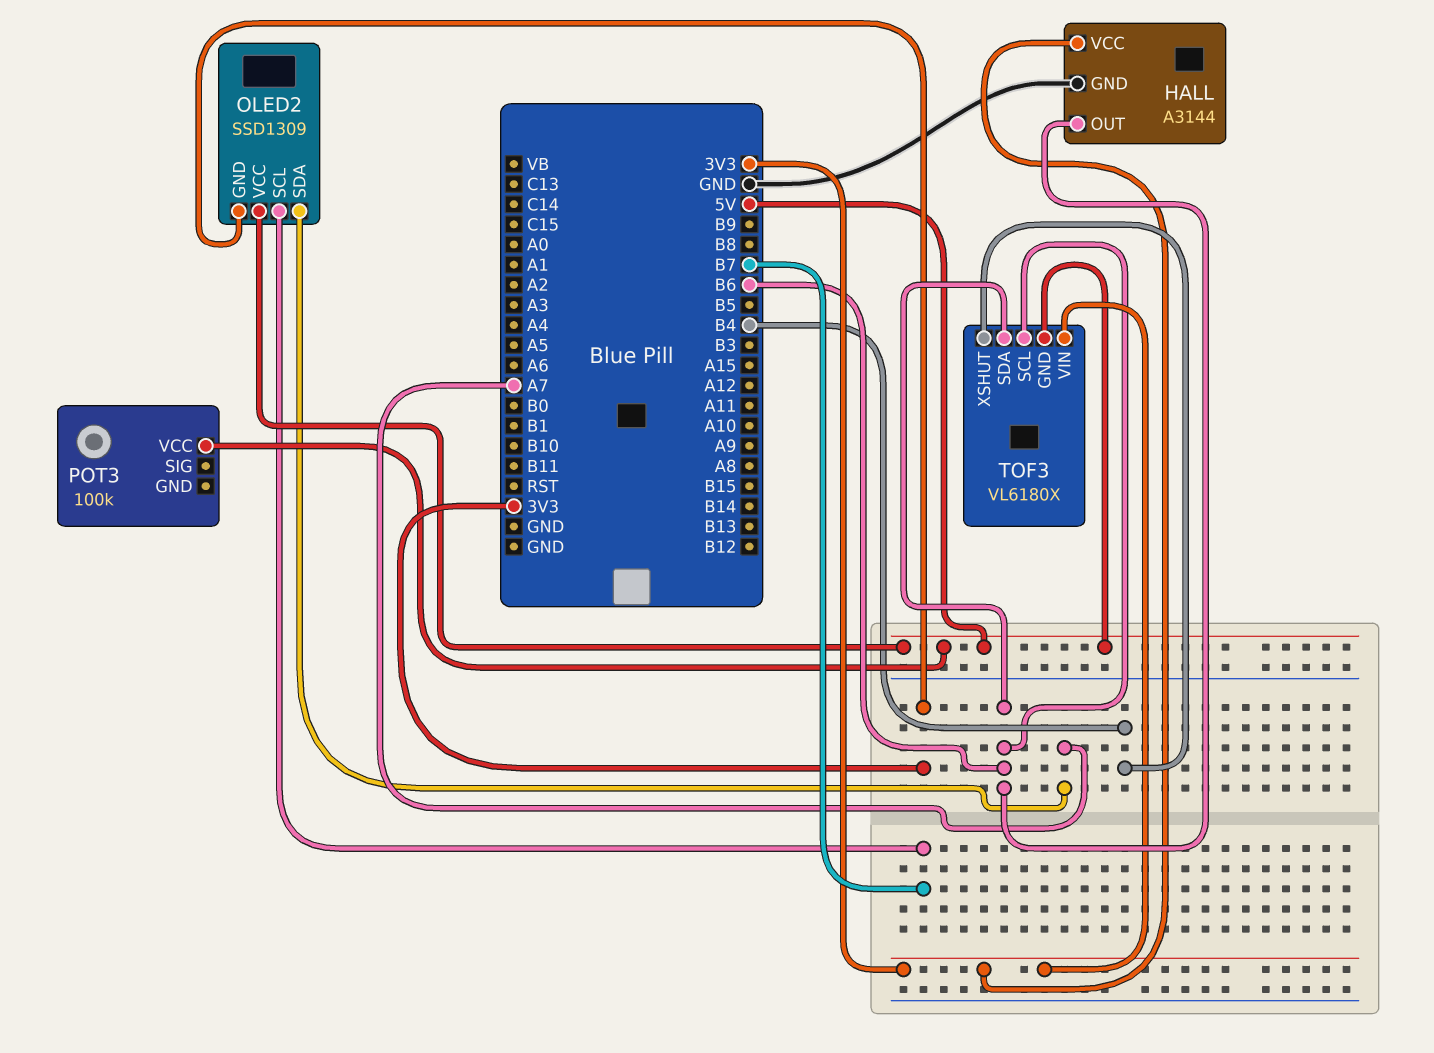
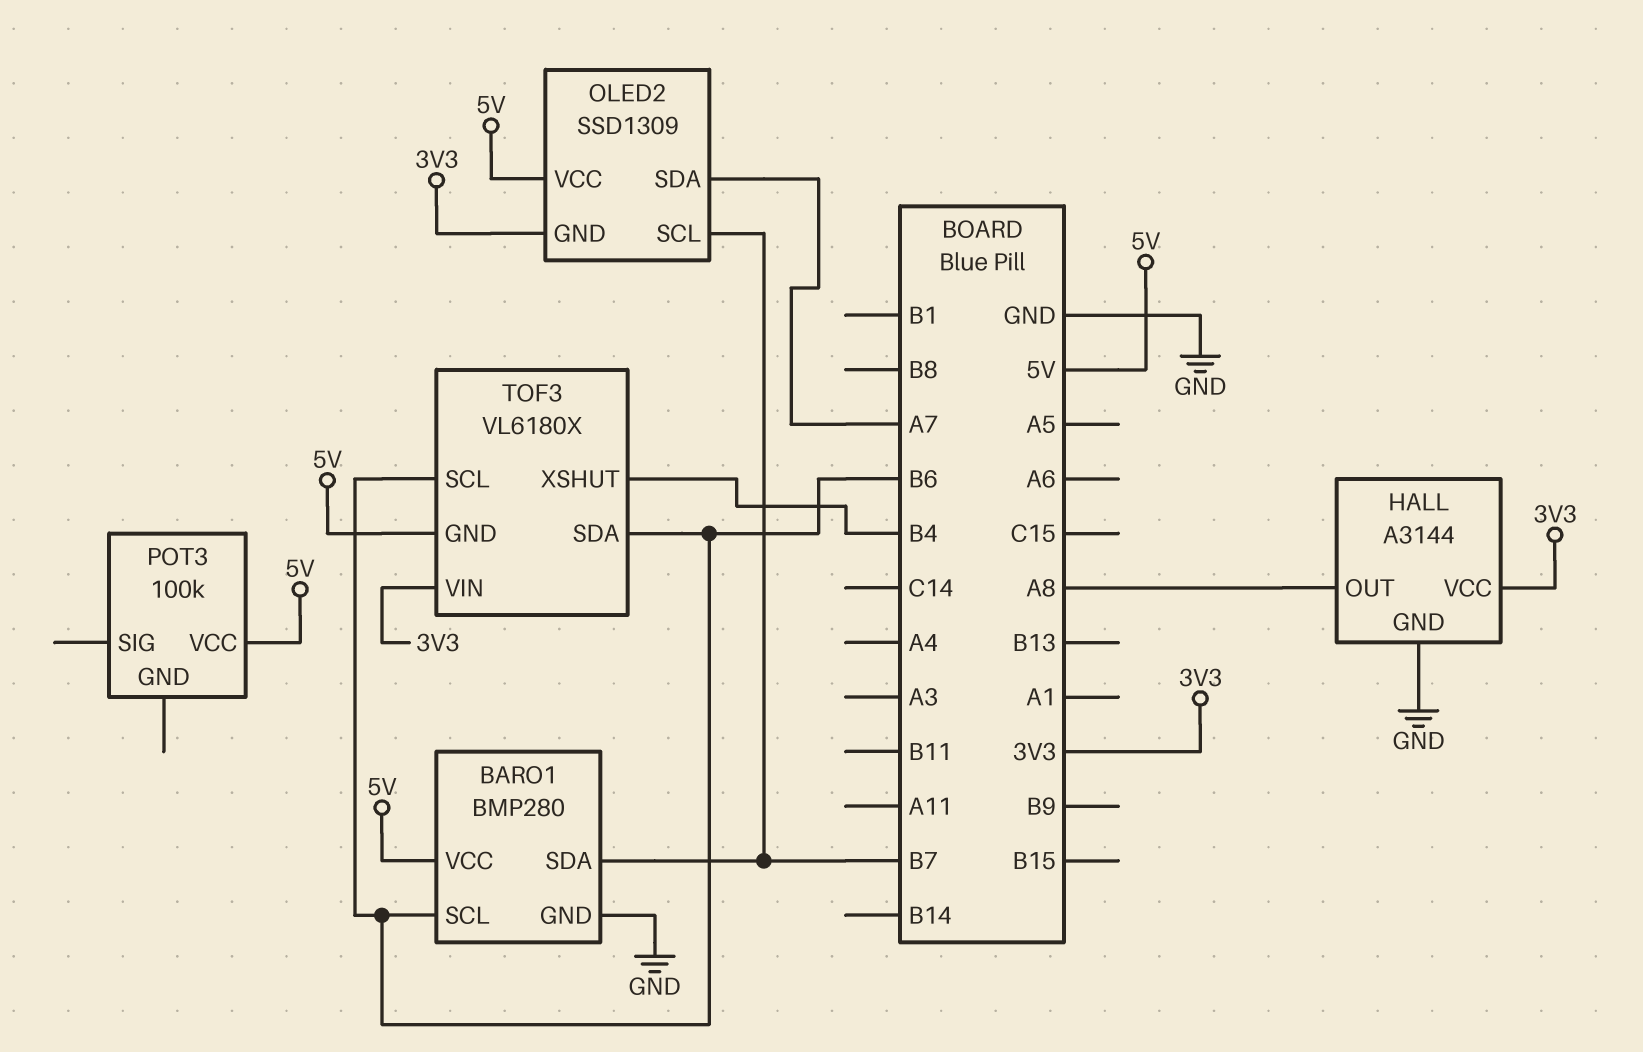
BARO1: none -> BMP280
BARO1 pin GND: none -> GND
BARO1 pin SCL: none -> B6
BARO1 pin SDA: none -> B7
BARO1 pin VCC: none -> 5V
HALL pin OUT: B6 -> A8

